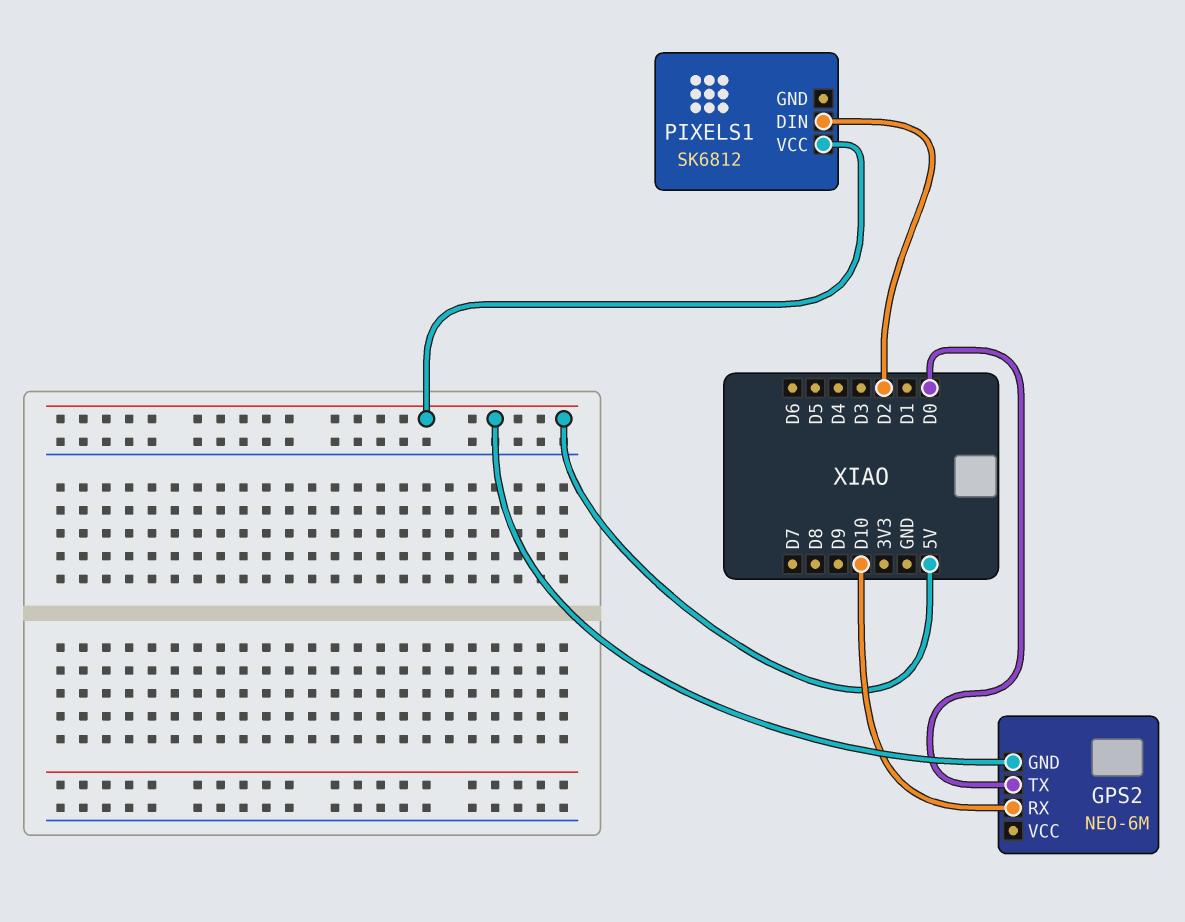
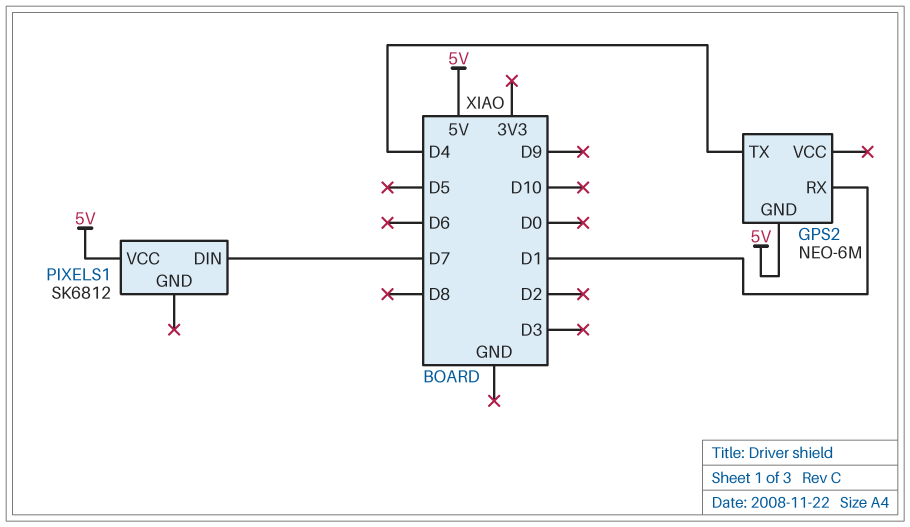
GPS2 pin RX: D10 -> D1
GPS2 pin TX: D0 -> D4
PIXELS1 pin DIN: D2 -> D7

